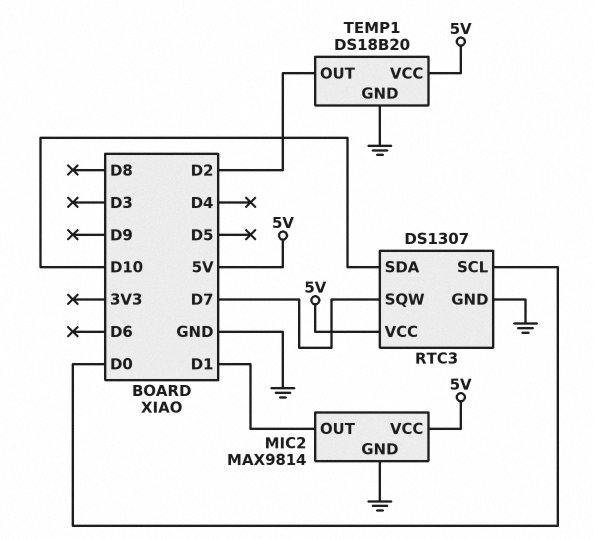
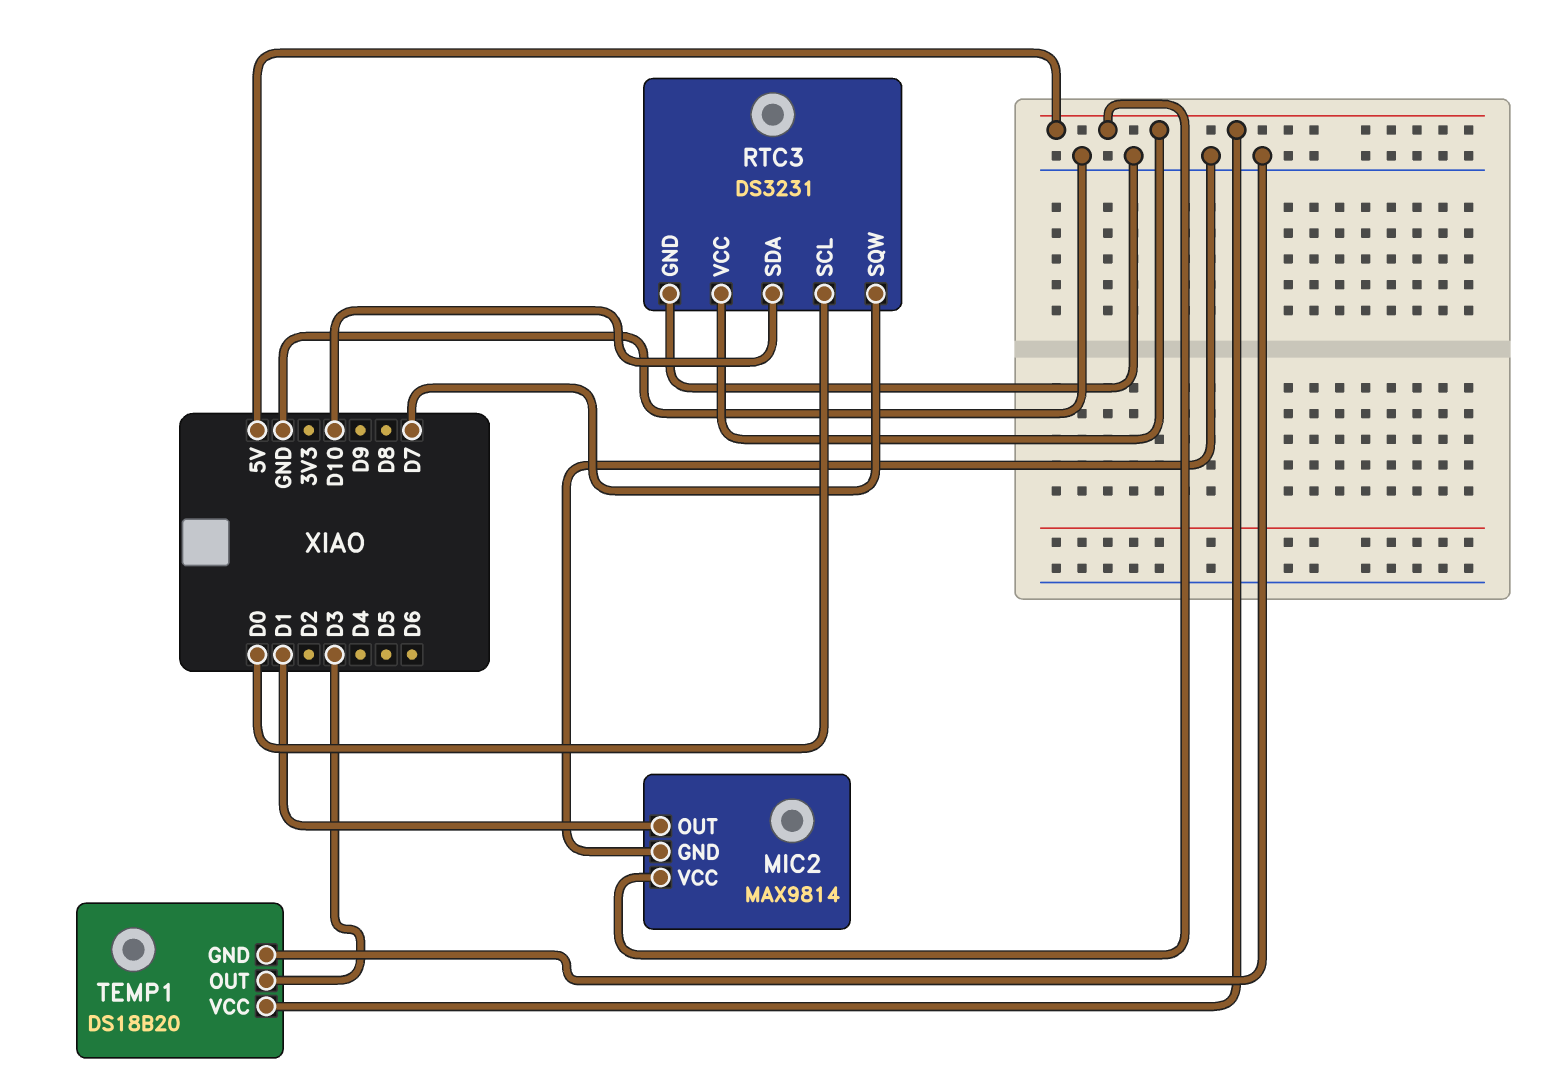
RTC3: DS1307 -> DS3231
TEMP1 pin OUT: D2 -> D3

